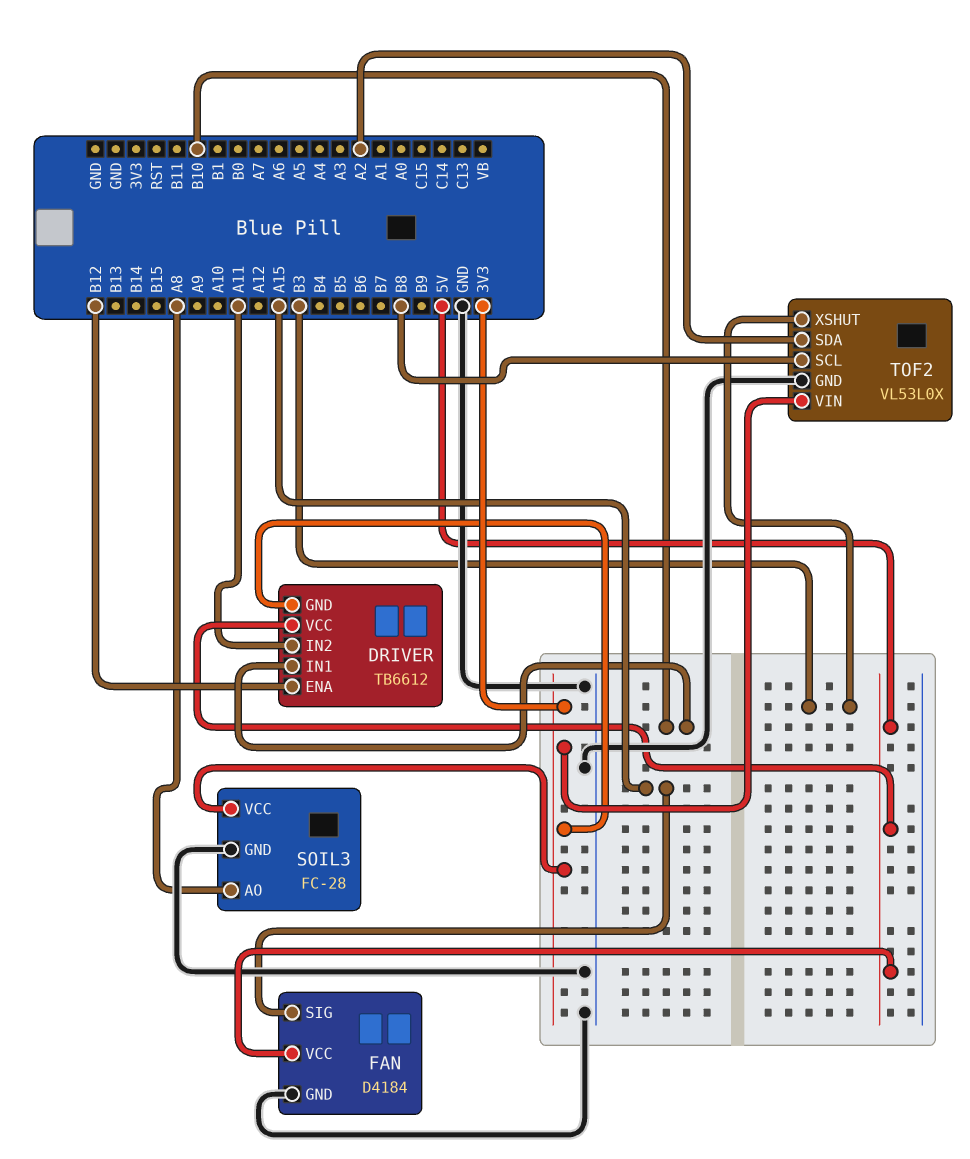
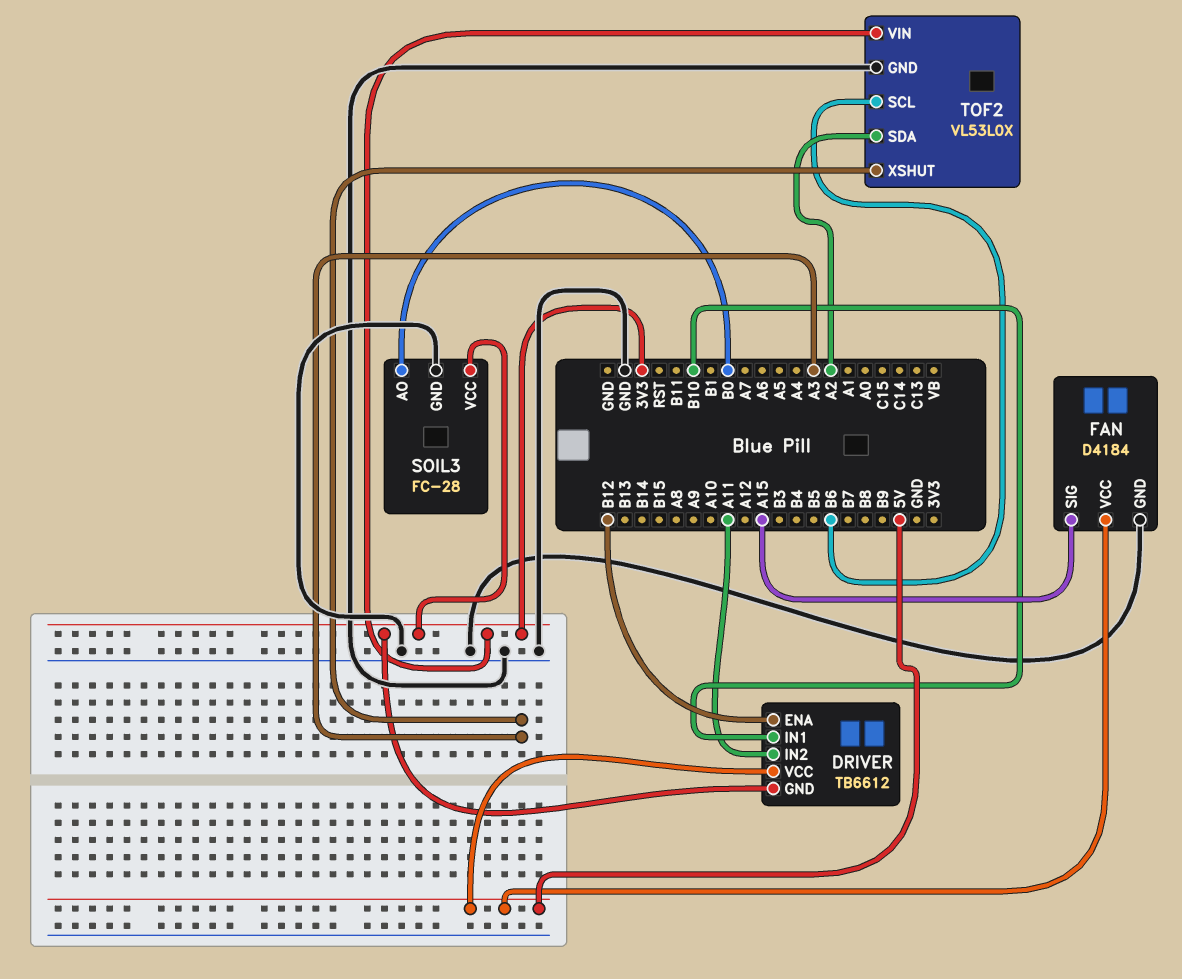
SOIL3 pin AO: A8 -> B0
TOF2 pin SCL: B8 -> B6
TOF2 pin XSHUT: B3 -> A3

